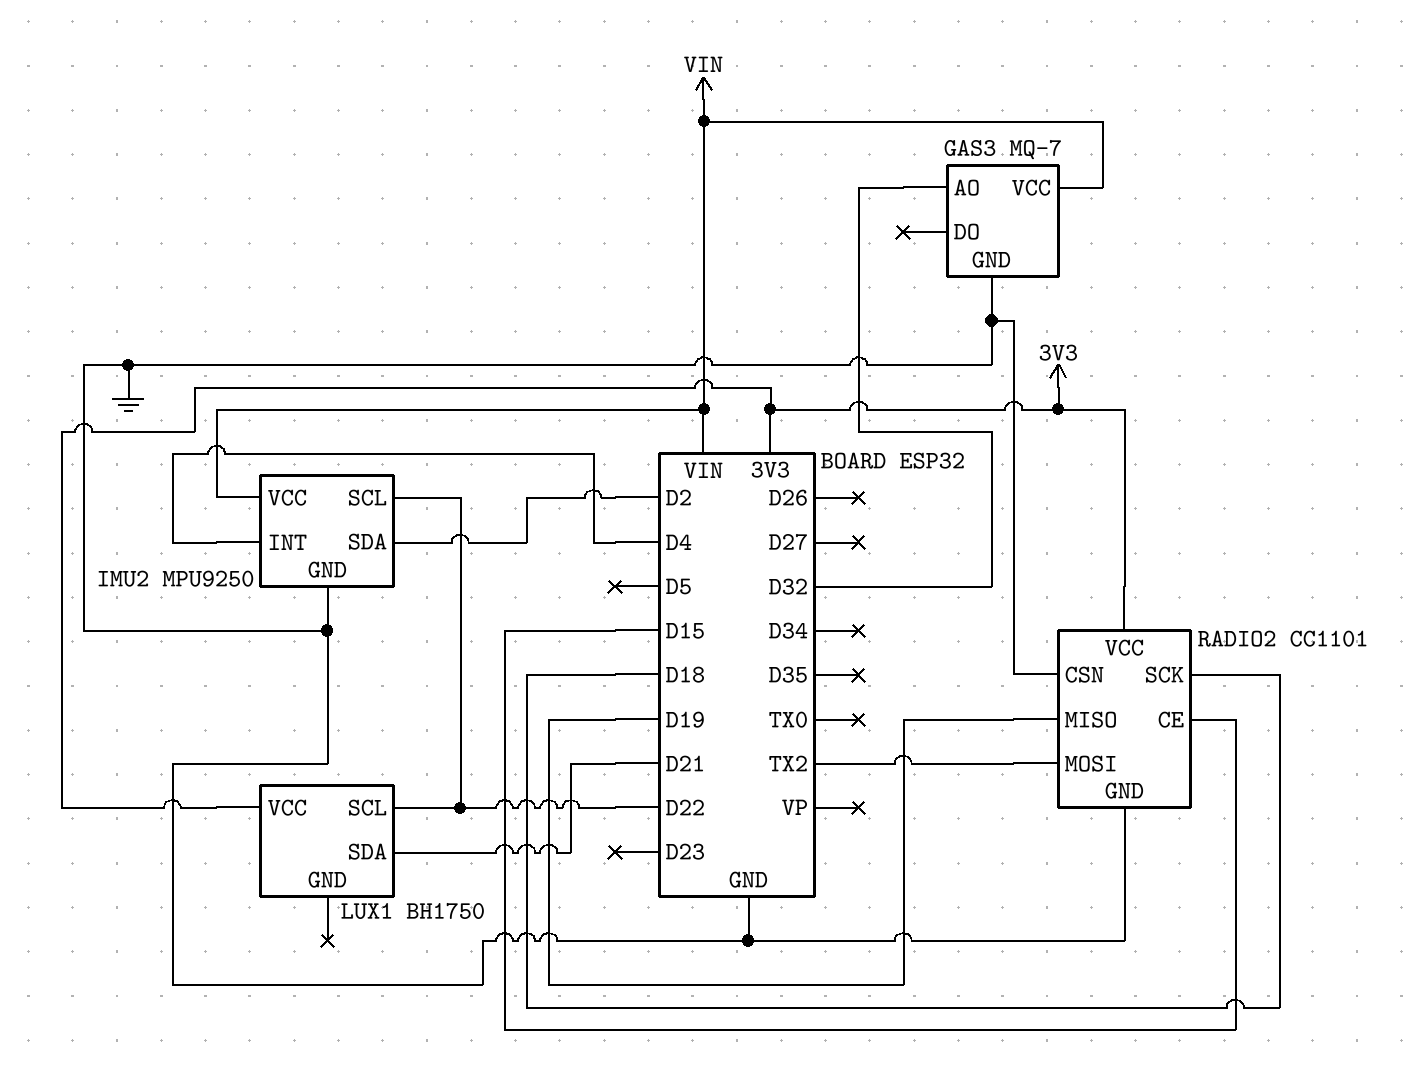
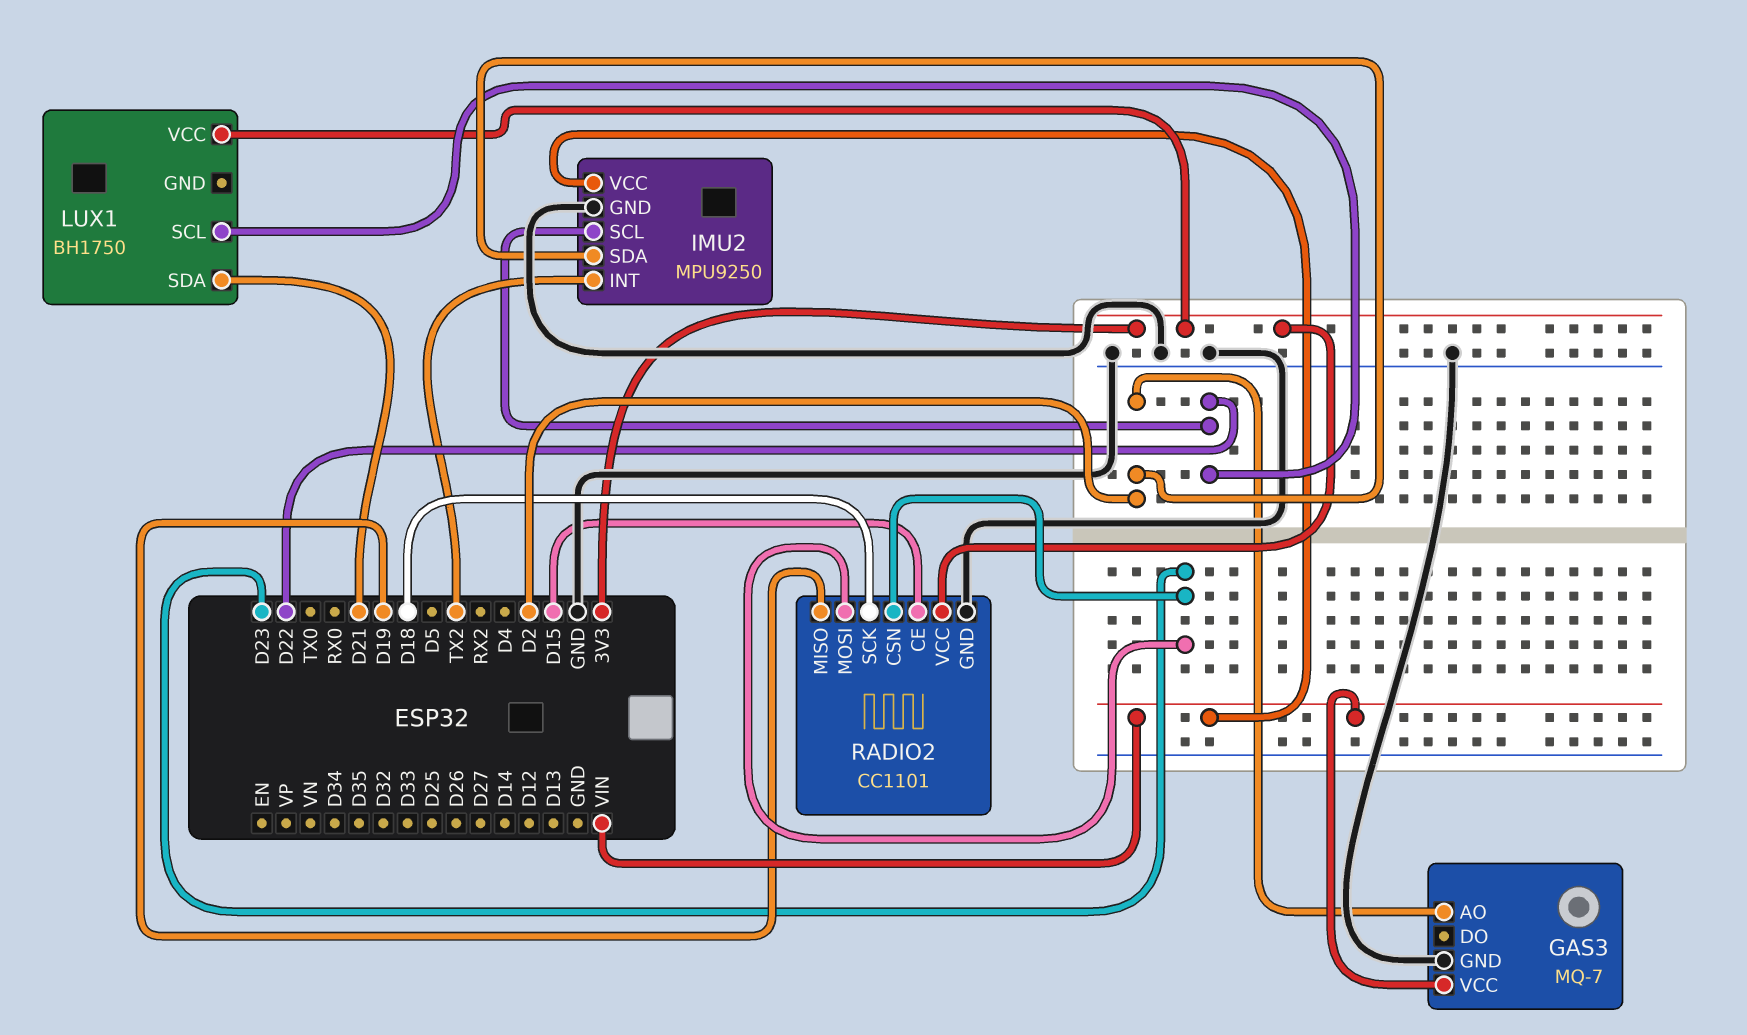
GAS3 pin AO: D32 -> D2
IMU2 pin INT: D4 -> TX2
RADIO2 pin CSN: GND -> D23
RADIO2 pin MOSI: TX2 -> D23

